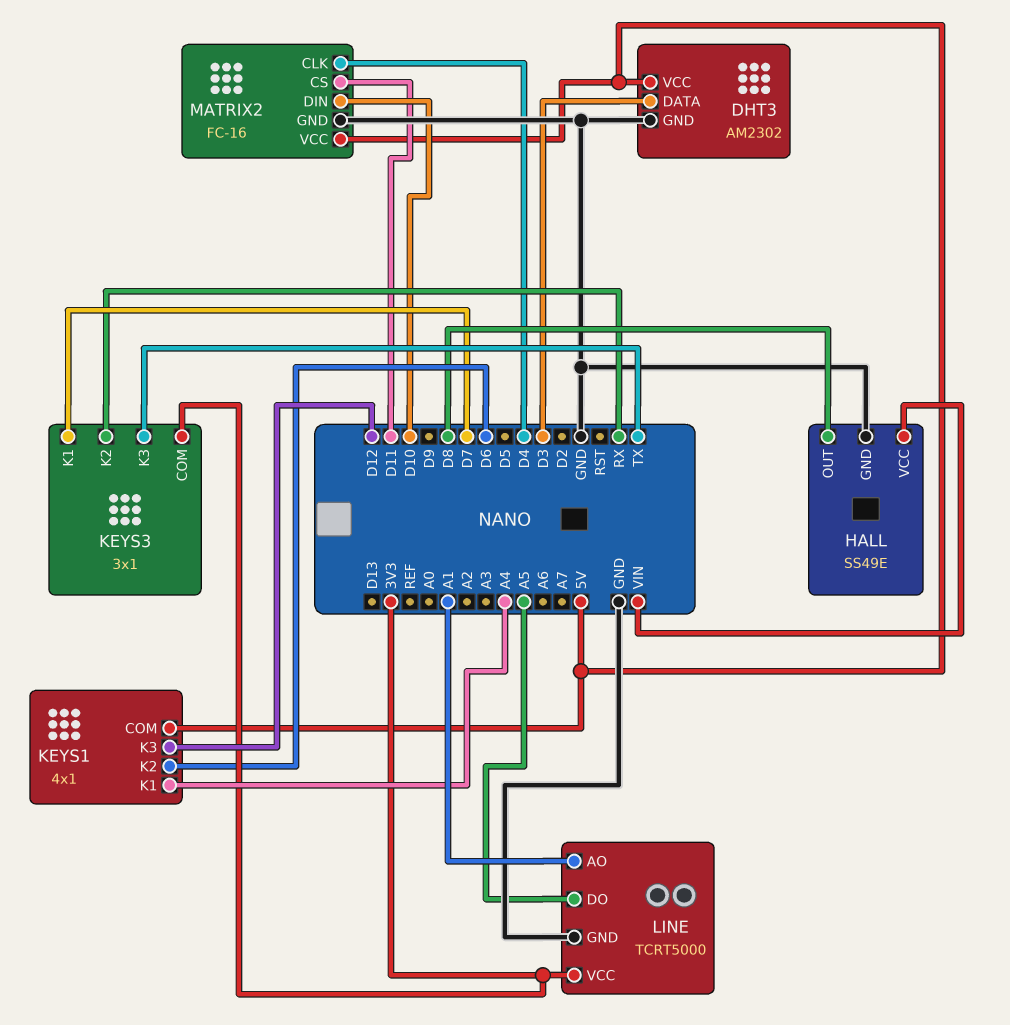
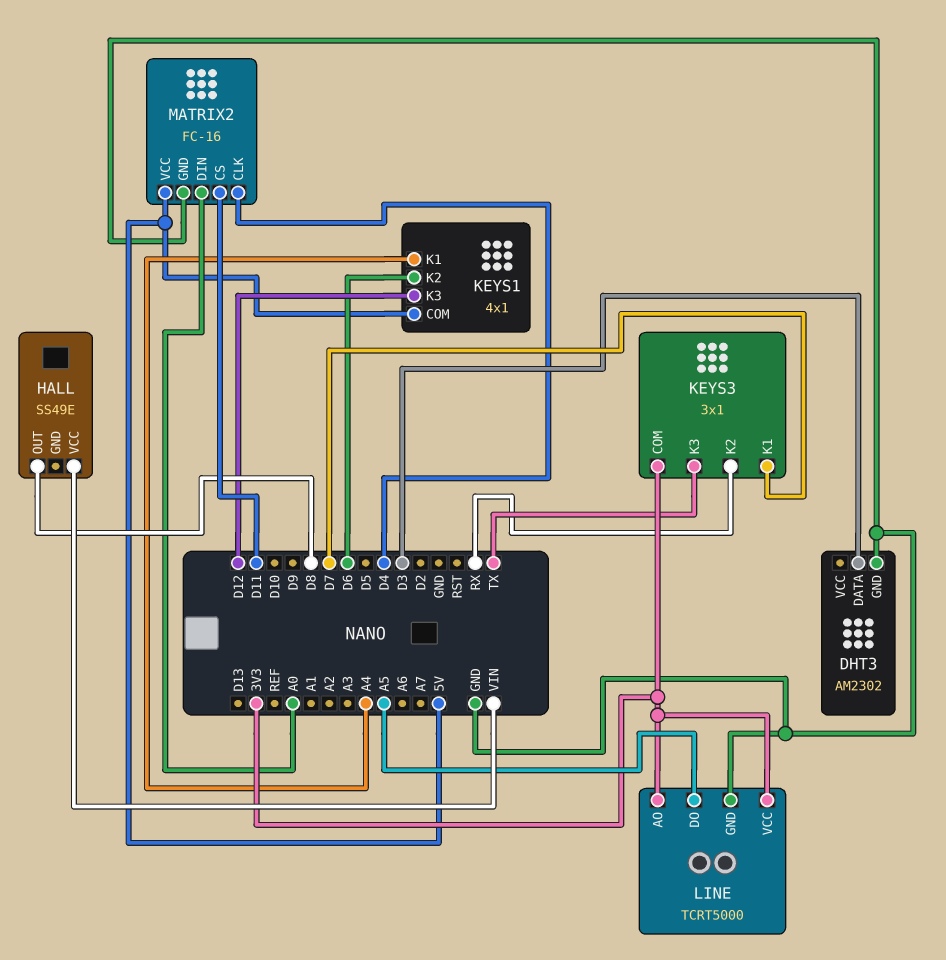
DHT3 pin VCC: 5V -> none
HALL pin GND: GND -> none
LINE pin AO: A1 -> 3V3
MATRIX2 pin DIN: D10 -> A0

